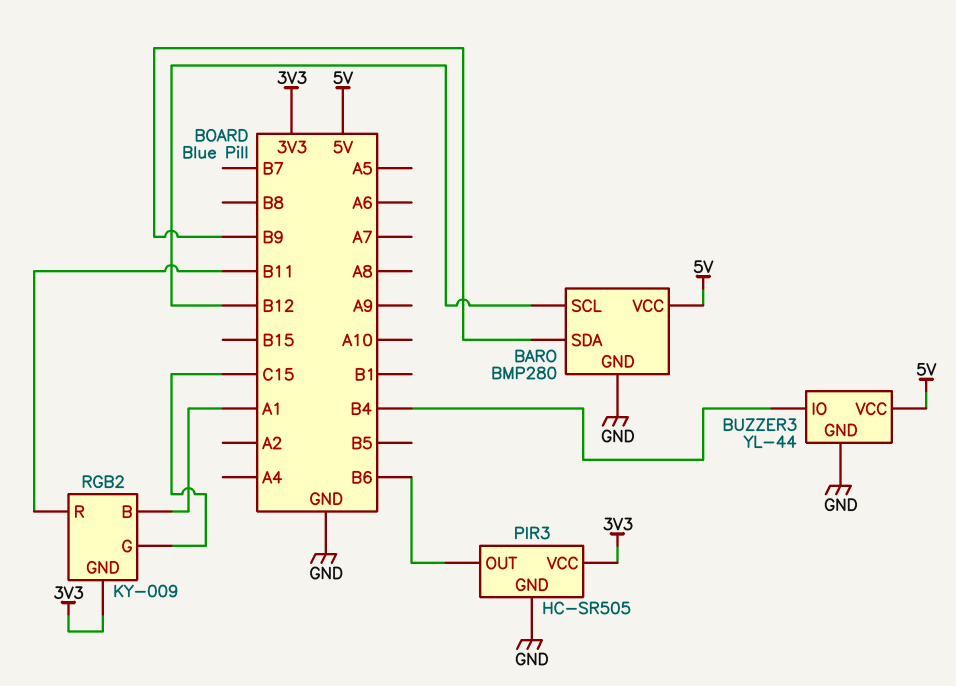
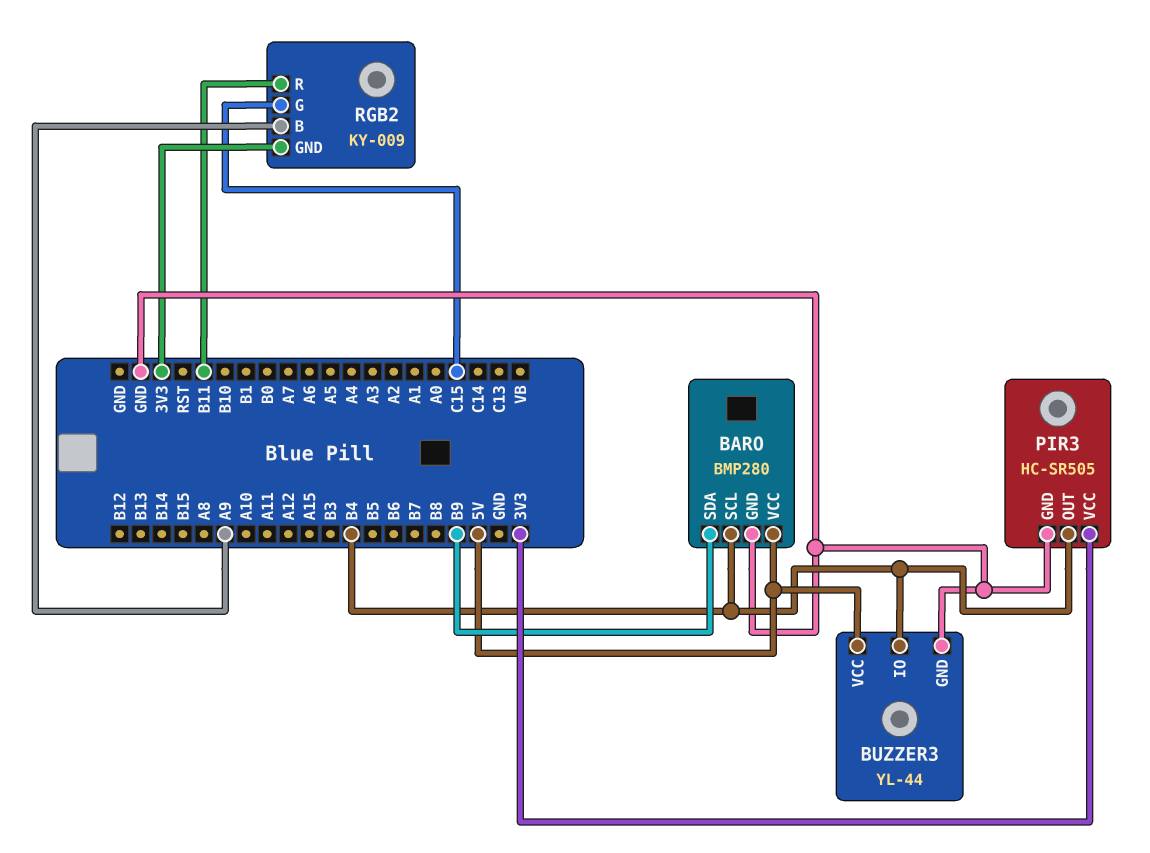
BARO pin SCL: B12 -> B4
PIR3 pin OUT: B6 -> B4
RGB2 pin B: A1 -> A9

